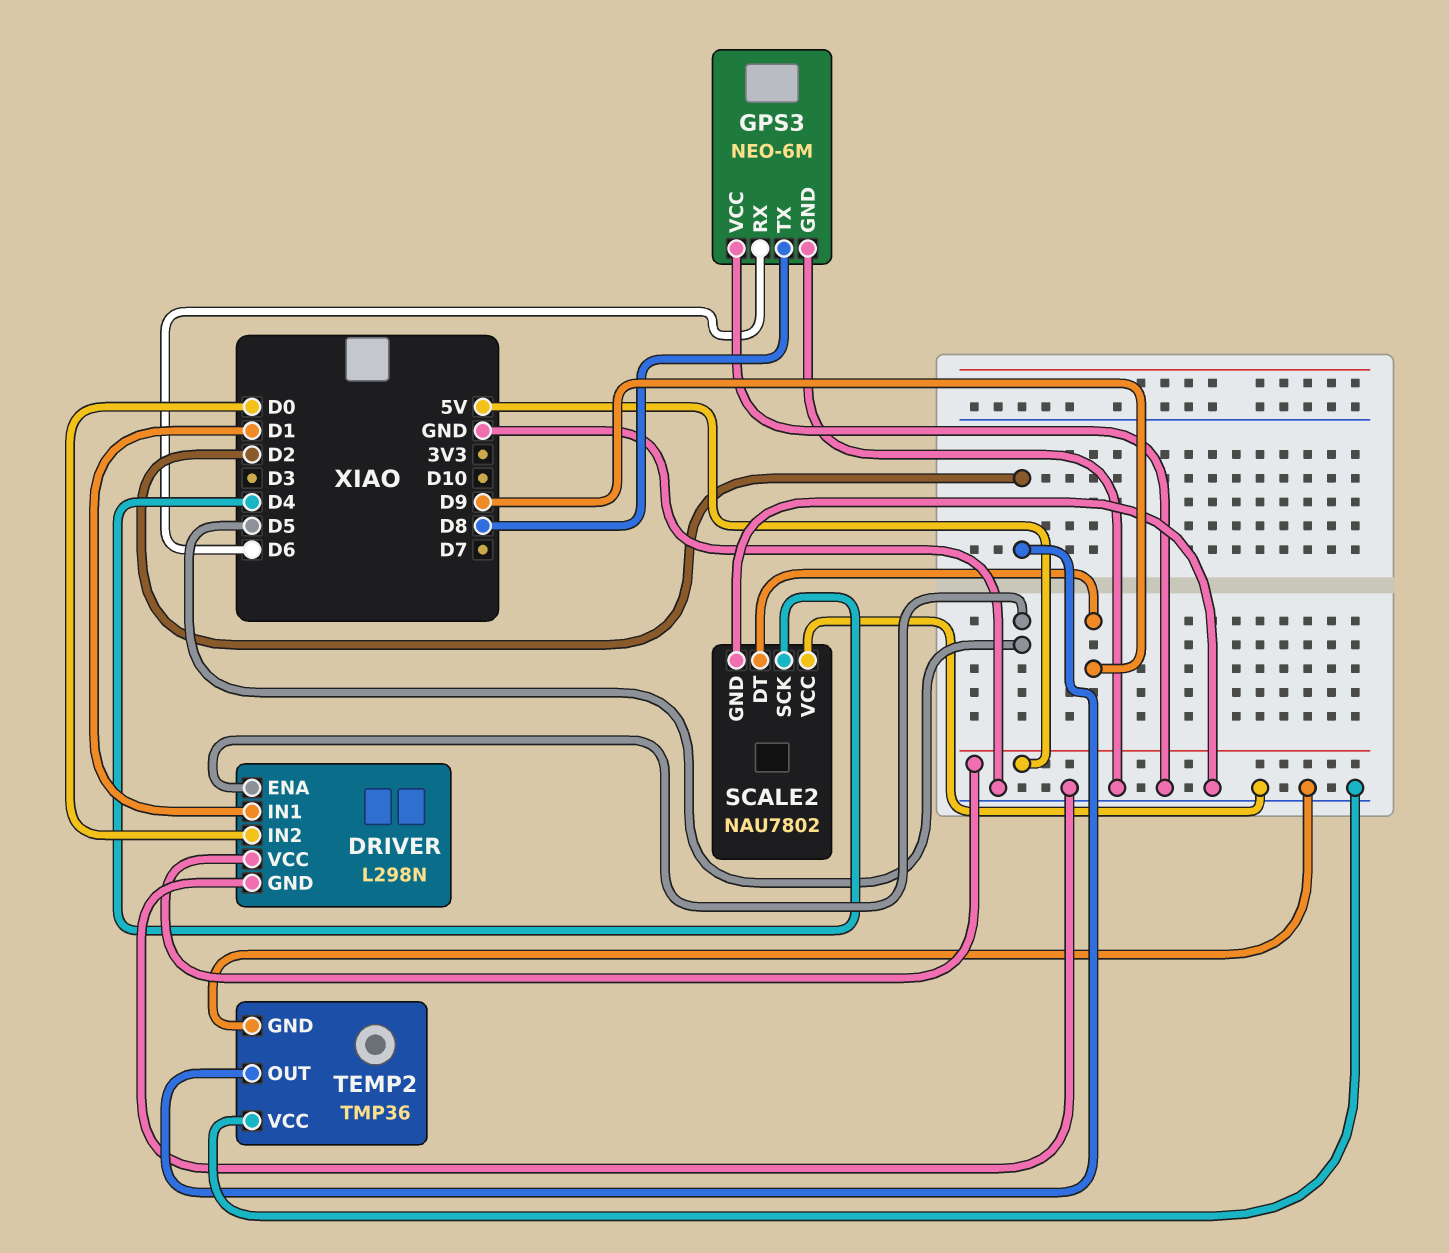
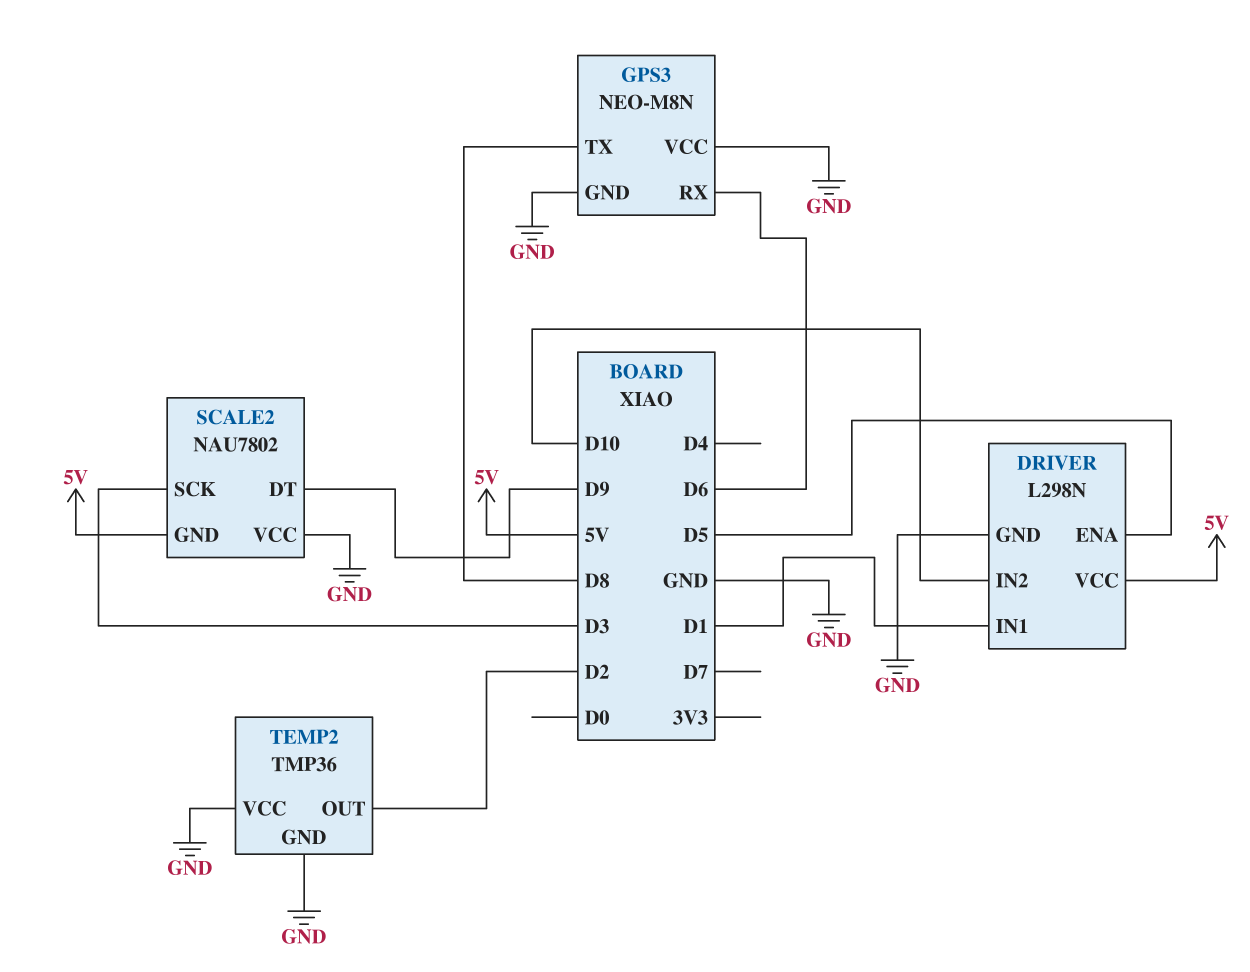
DRIVER pin IN2: D0 -> D10
GPS3: NEO-6M -> NEO-M8N
SCALE2 pin GND: GND -> 5V
SCALE2 pin SCK: D4 -> D3

